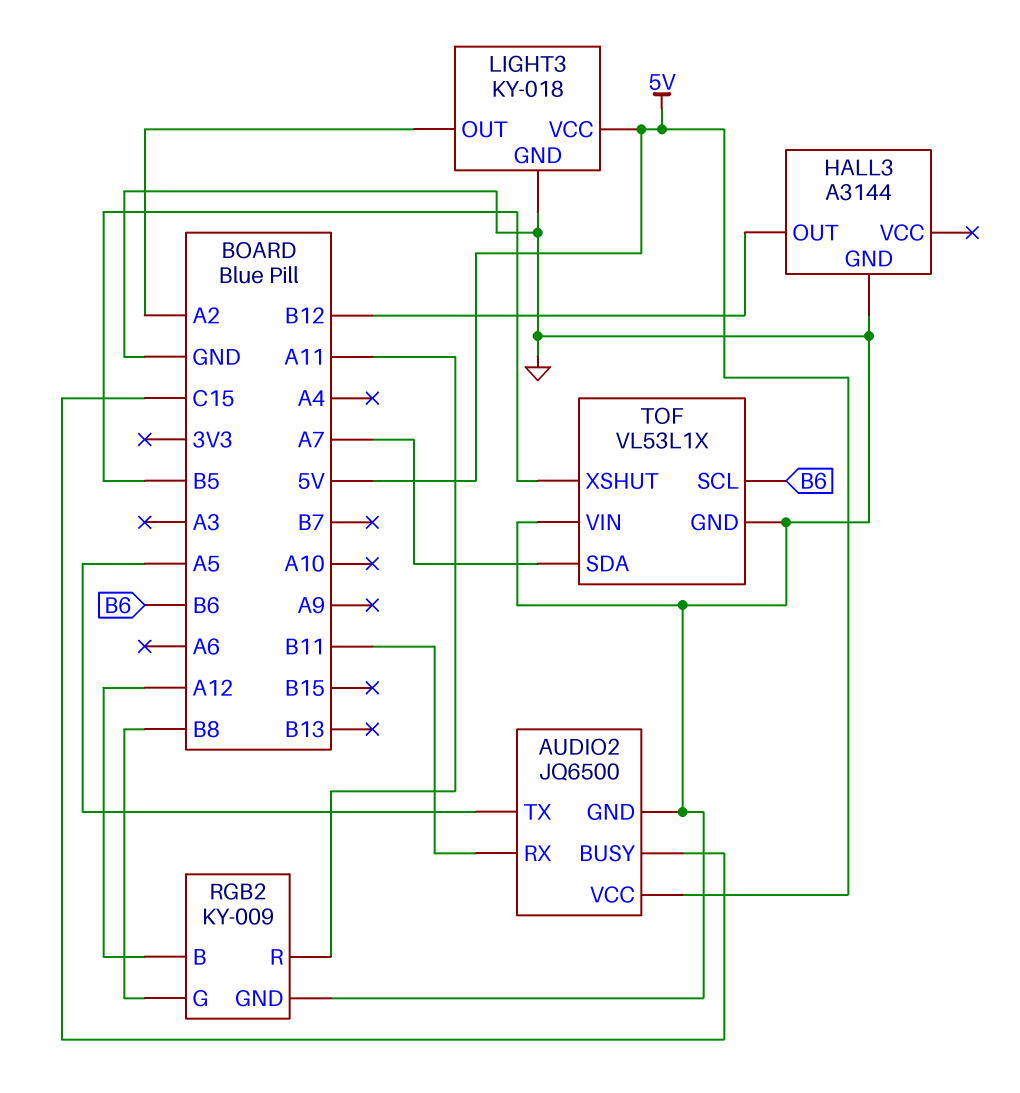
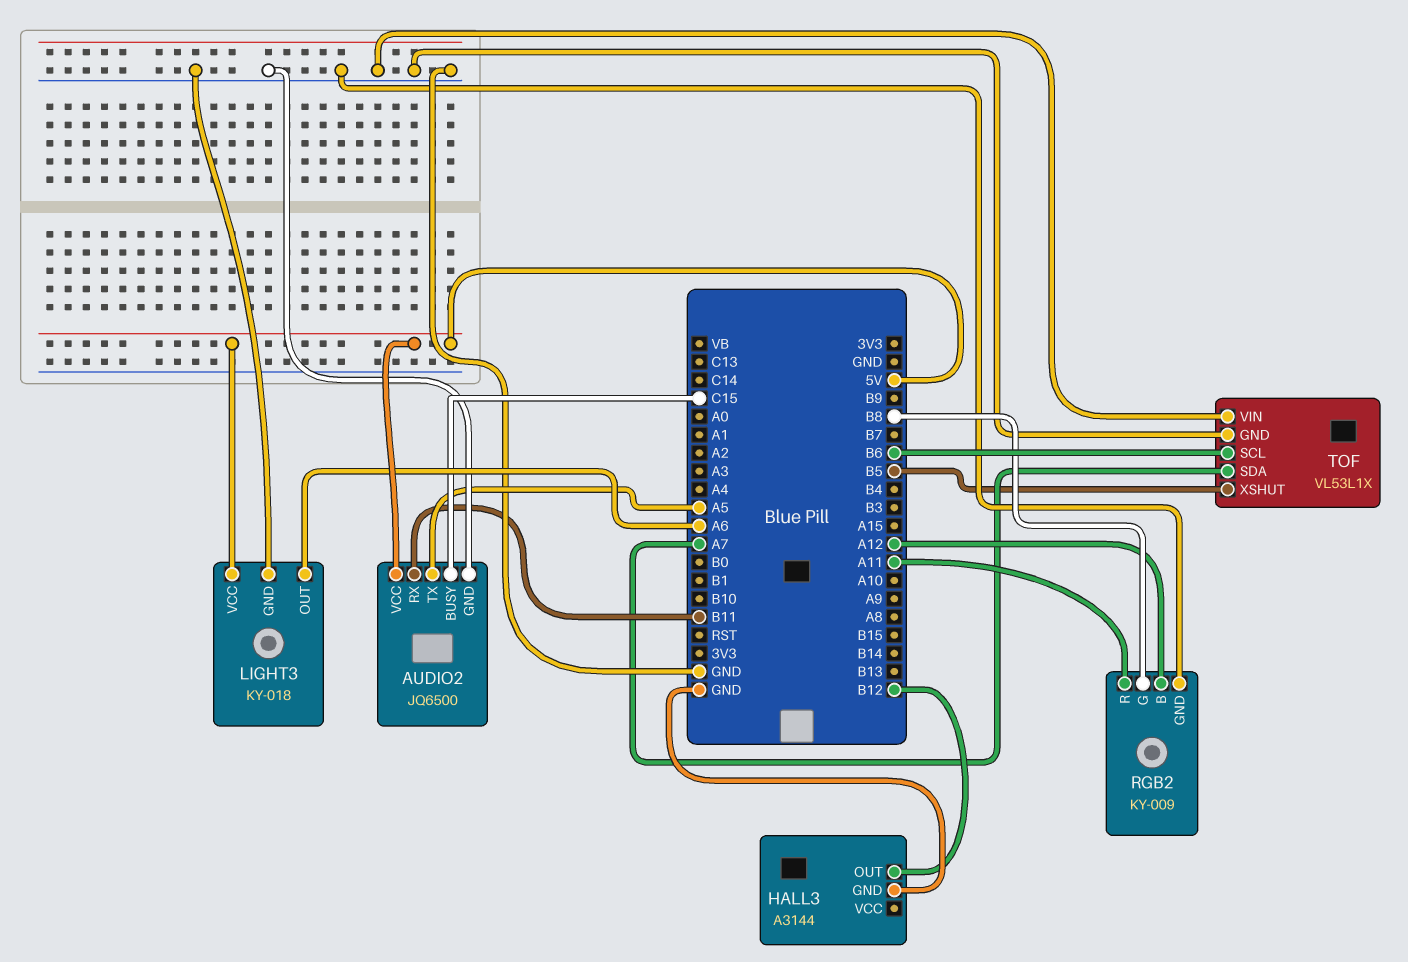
LIGHT3 pin OUT: A2 -> A6

